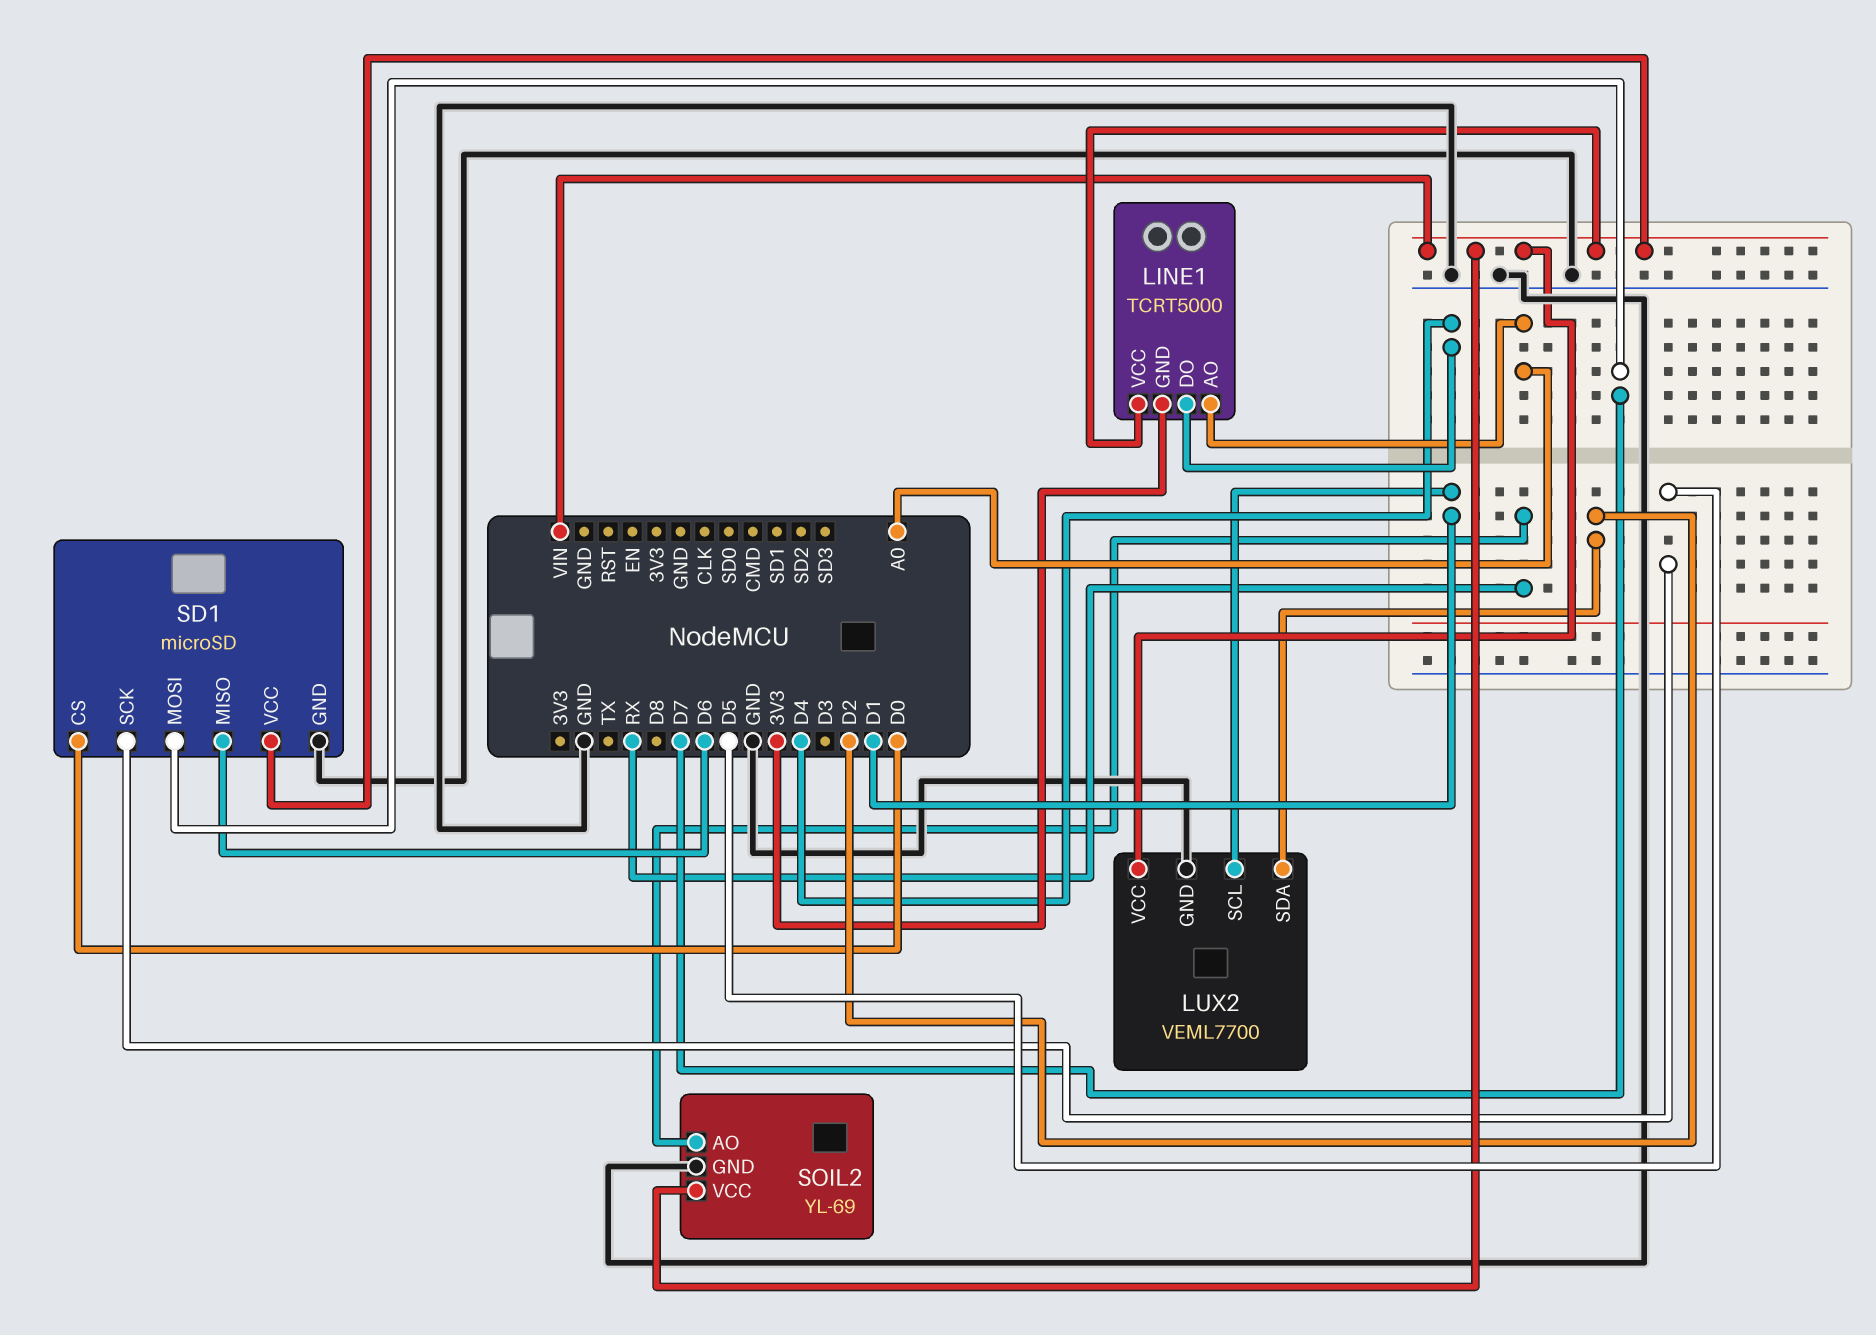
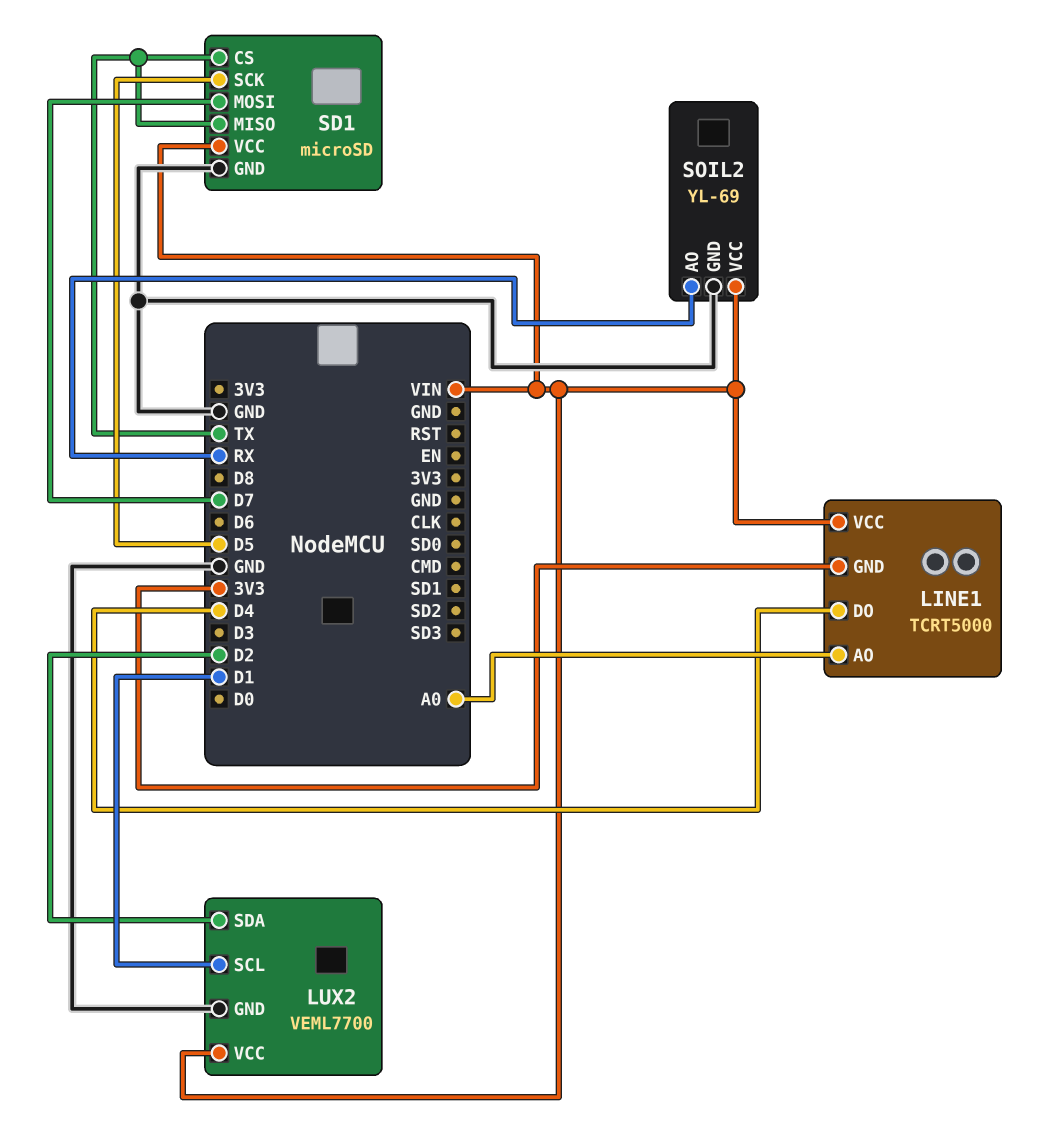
SD1 pin CS: D0 -> TX
SD1 pin MISO: D6 -> TX

